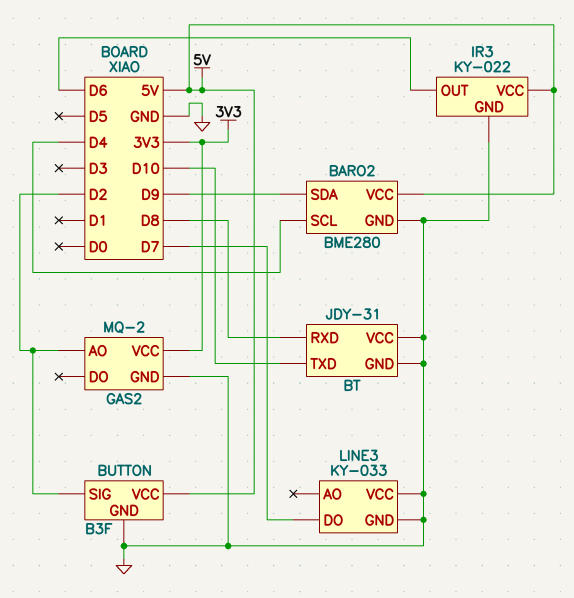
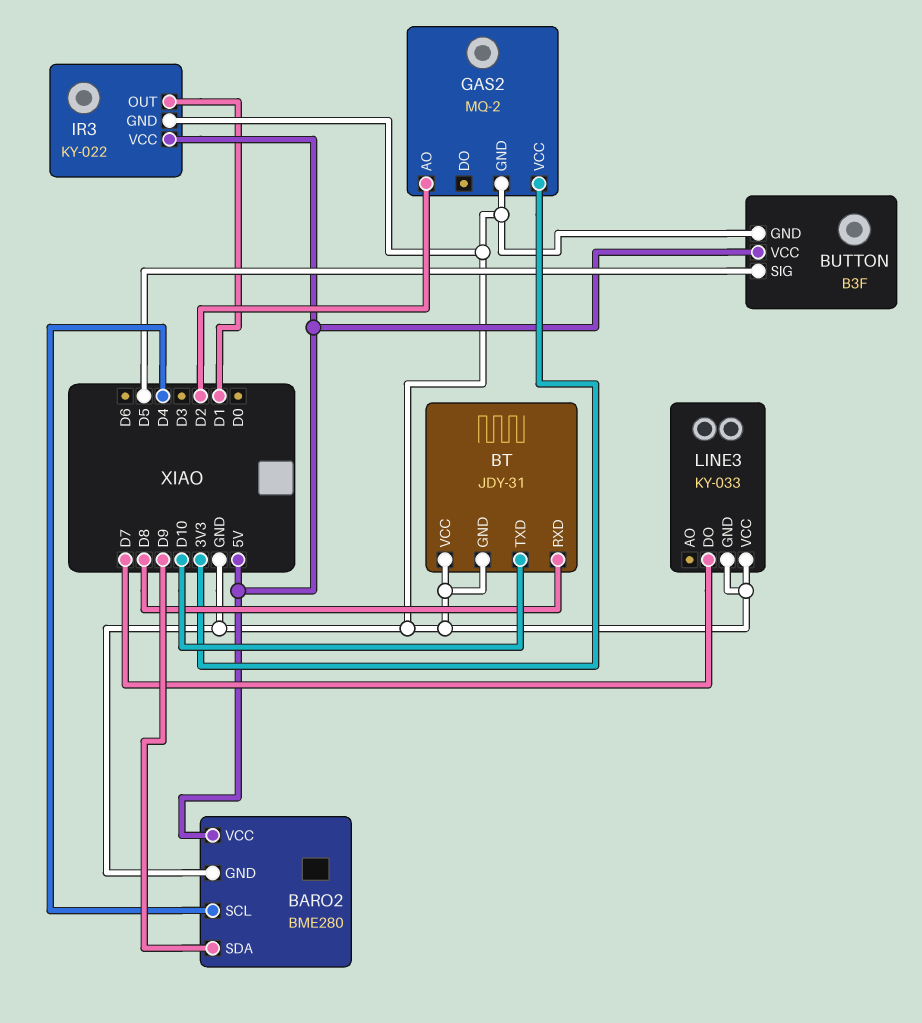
BUTTON pin SIG: D2 -> D5
IR3 pin OUT: D6 -> D1

